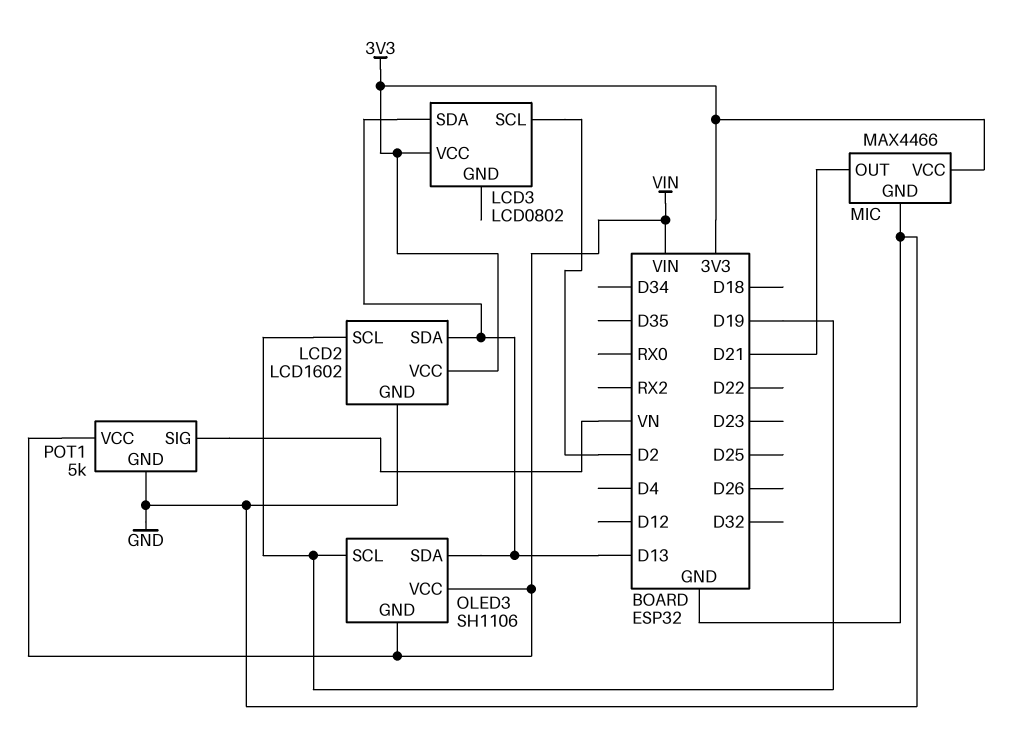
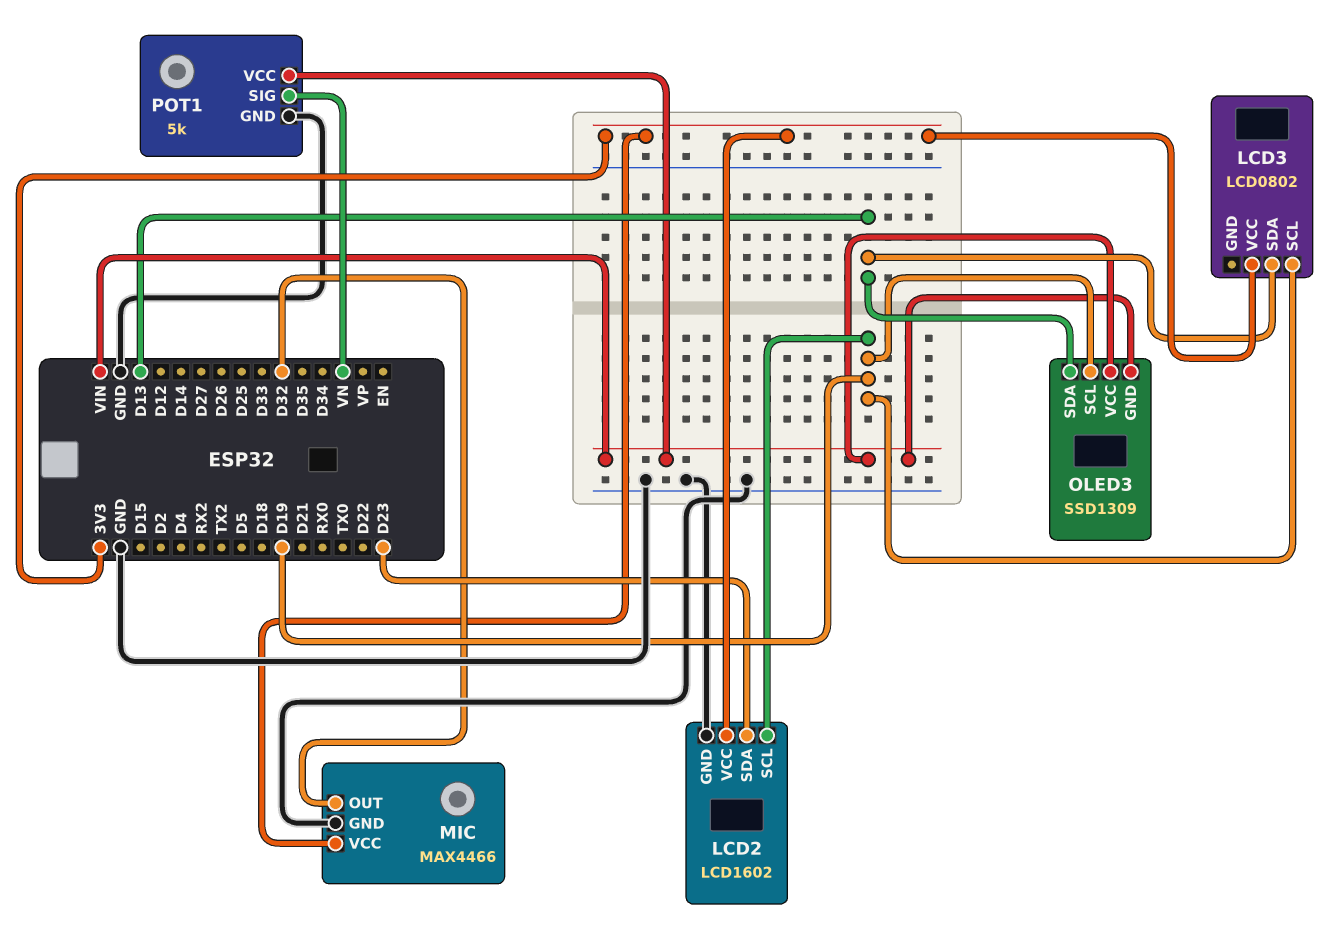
LCD2 pin SDA: D13 -> D23
LCD3 pin SCL: D2 -> D19
MIC pin OUT: D21 -> D32
OLED3: SH1106 -> SSD1309

